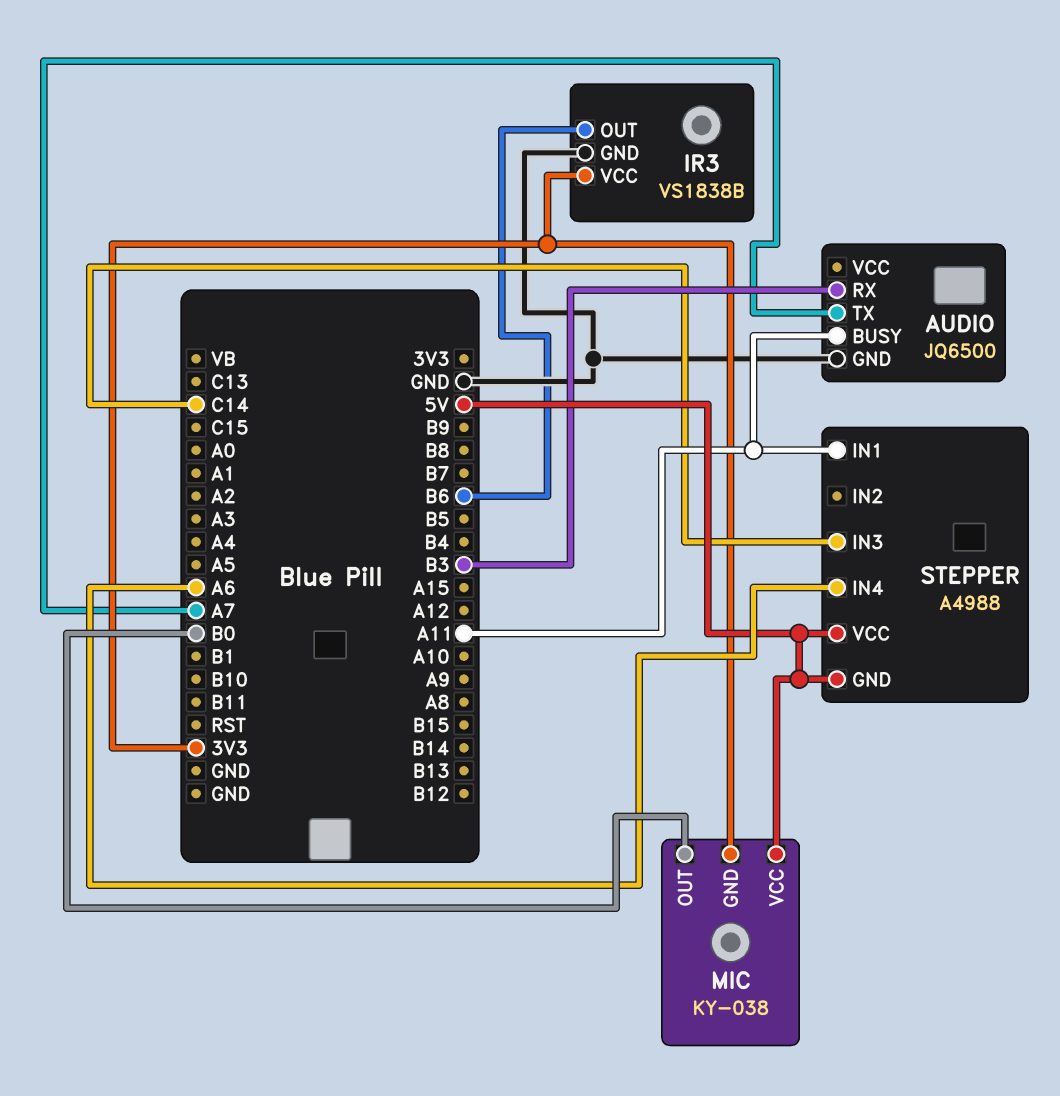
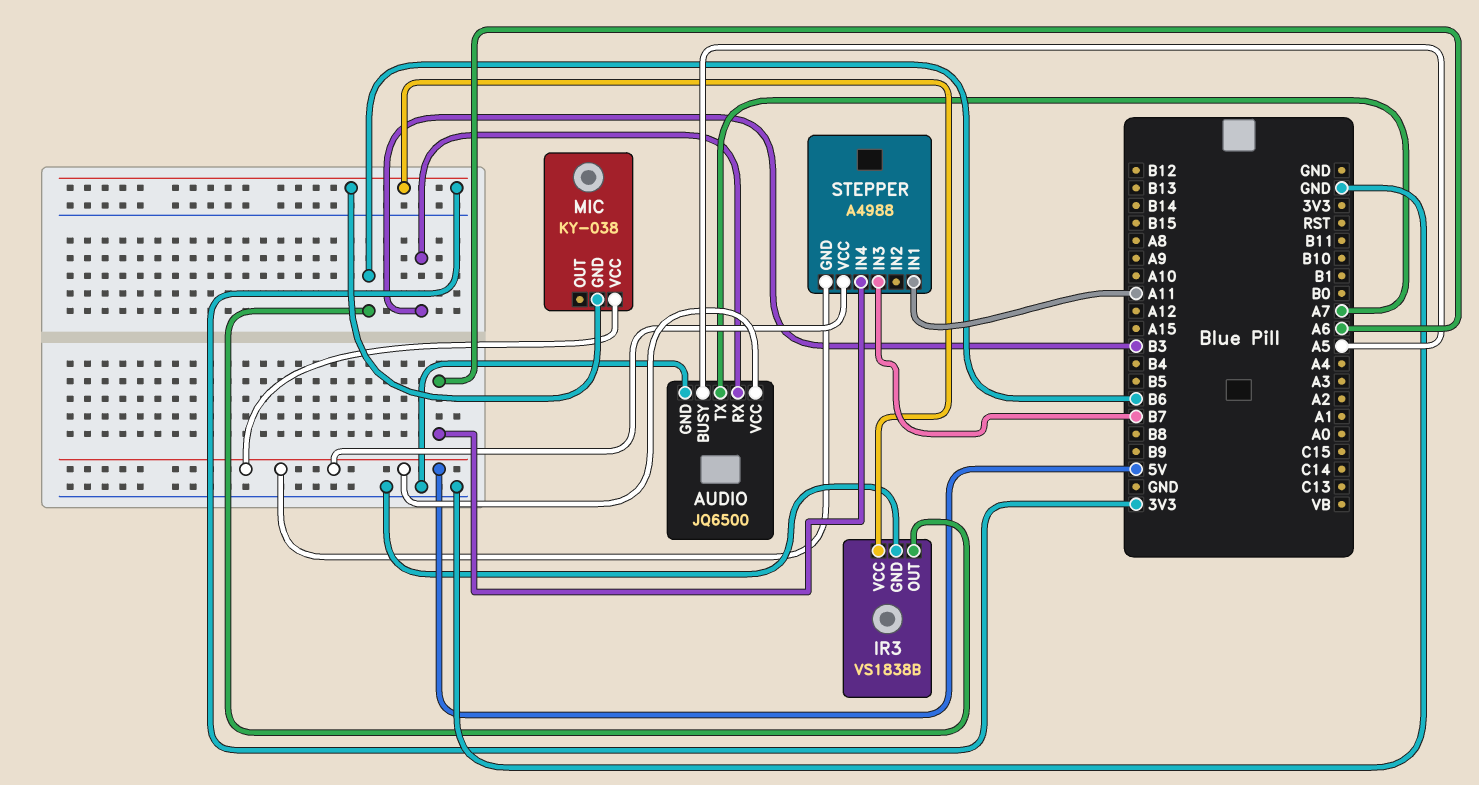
AUDIO pin BUSY: A11 -> A5
AUDIO pin VCC: none -> 5V
MIC pin OUT: B0 -> none
STEPPER pin IN3: C14 -> B7

